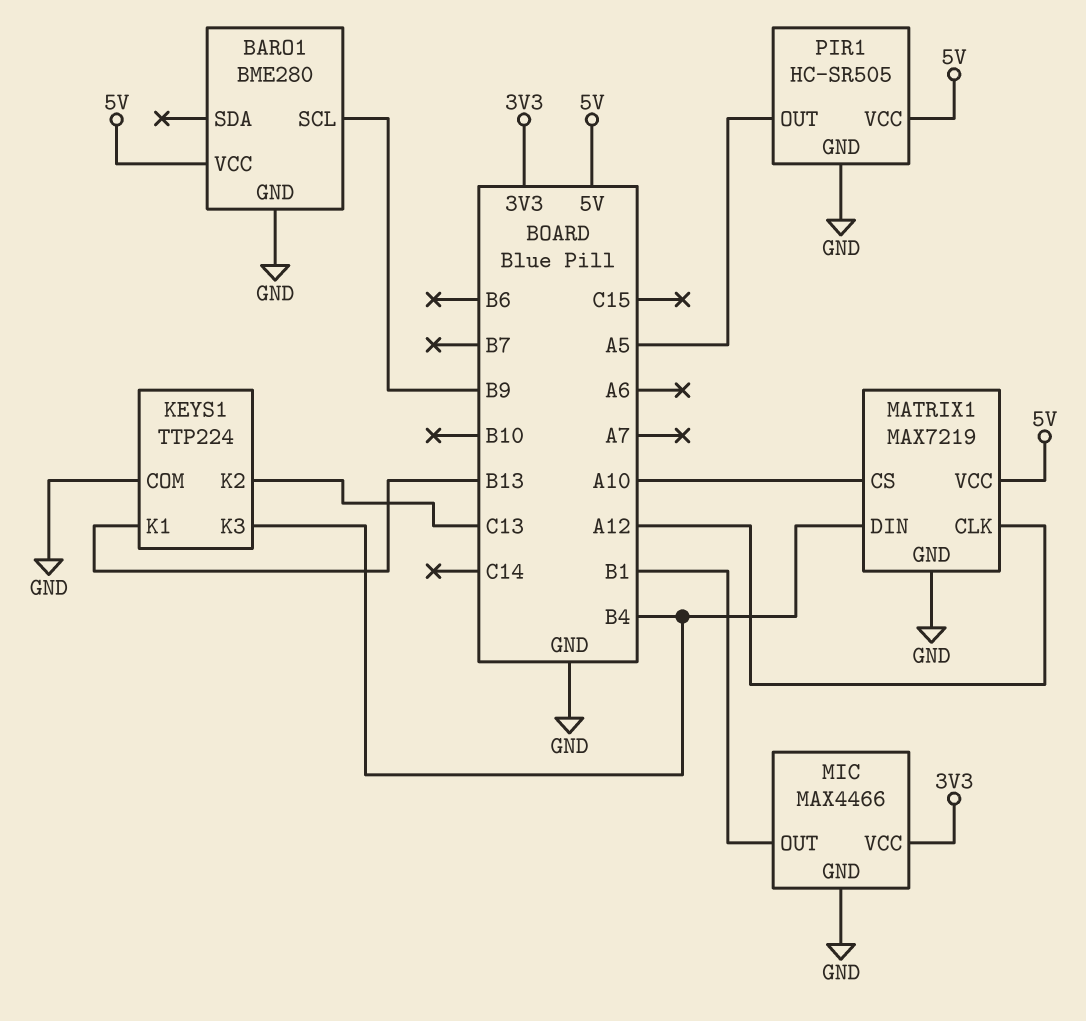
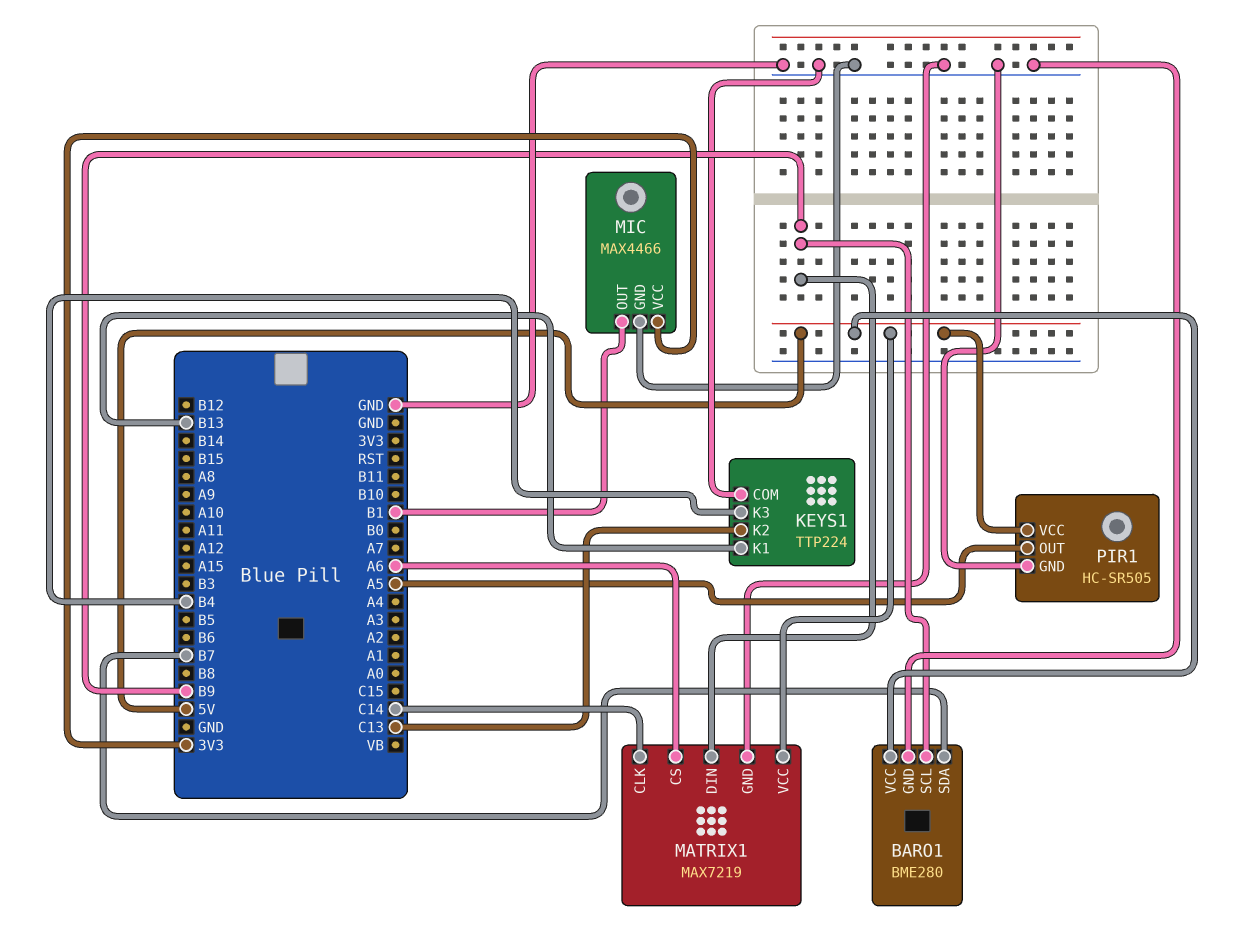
BARO1 pin SDA: none -> B7
MATRIX1 pin CLK: A12 -> C14
MATRIX1 pin CS: A10 -> A6
MATRIX1 pin DIN: B4 -> B9

